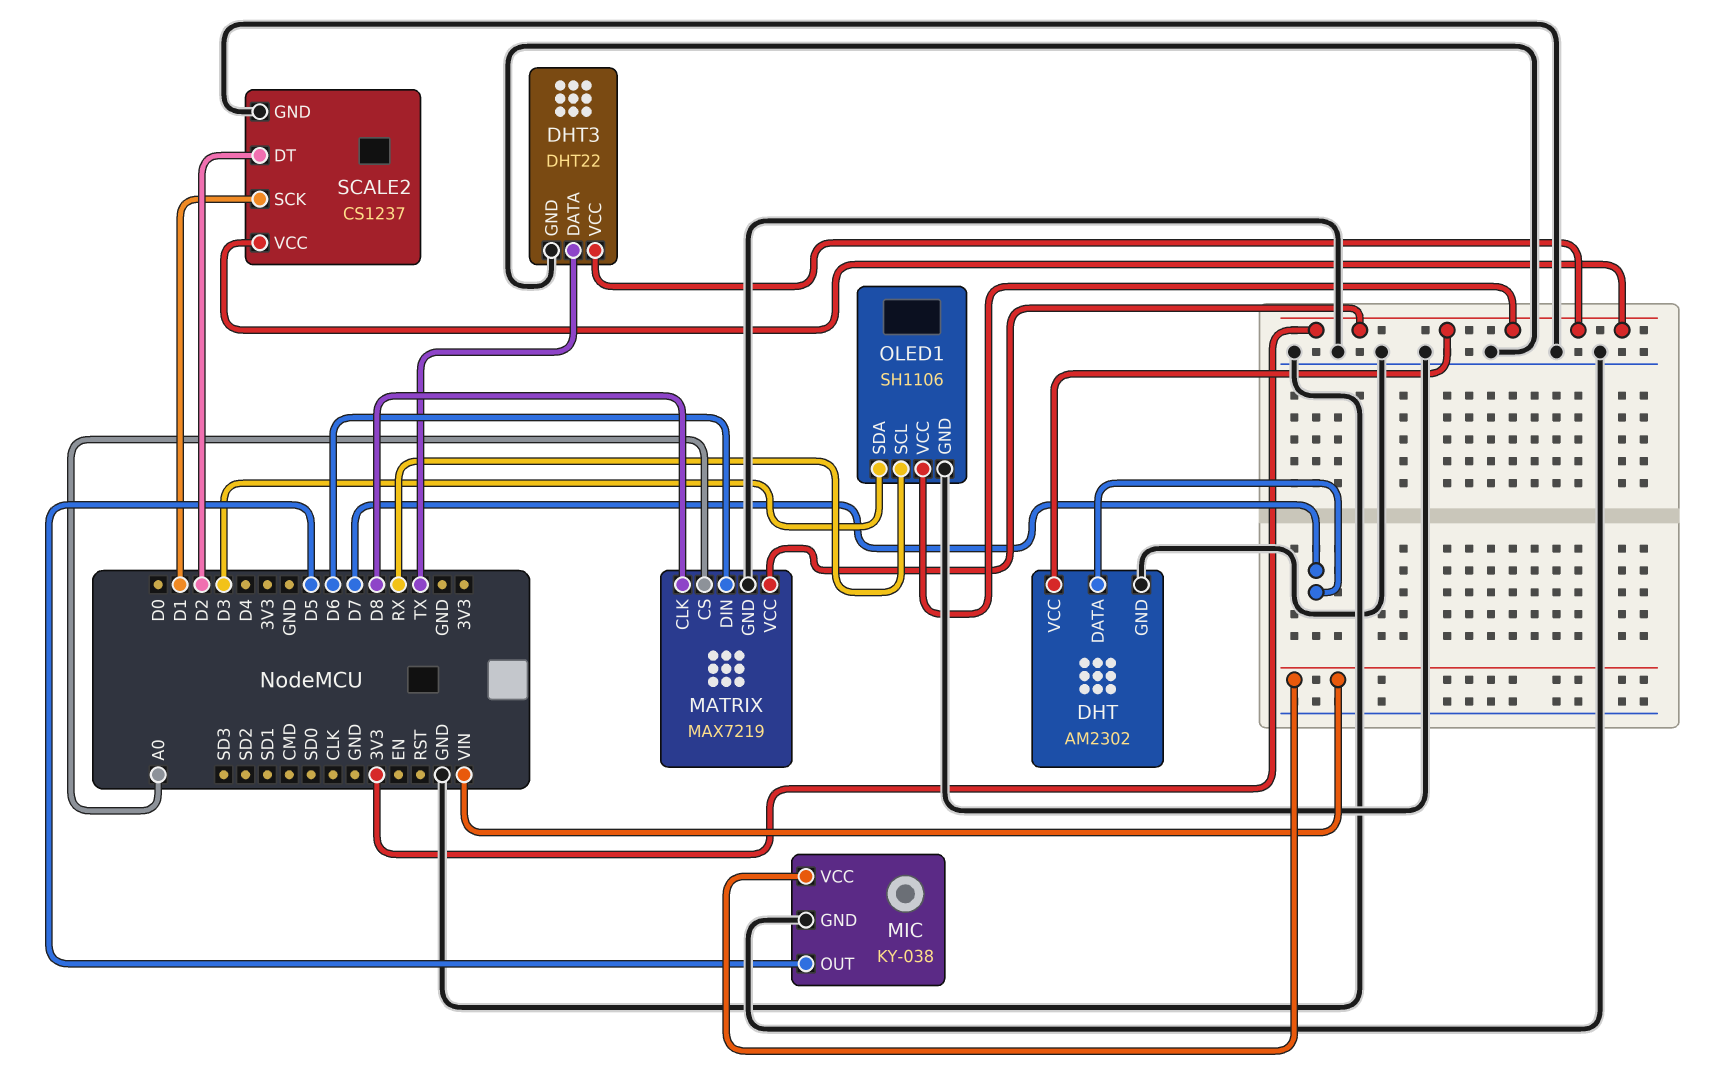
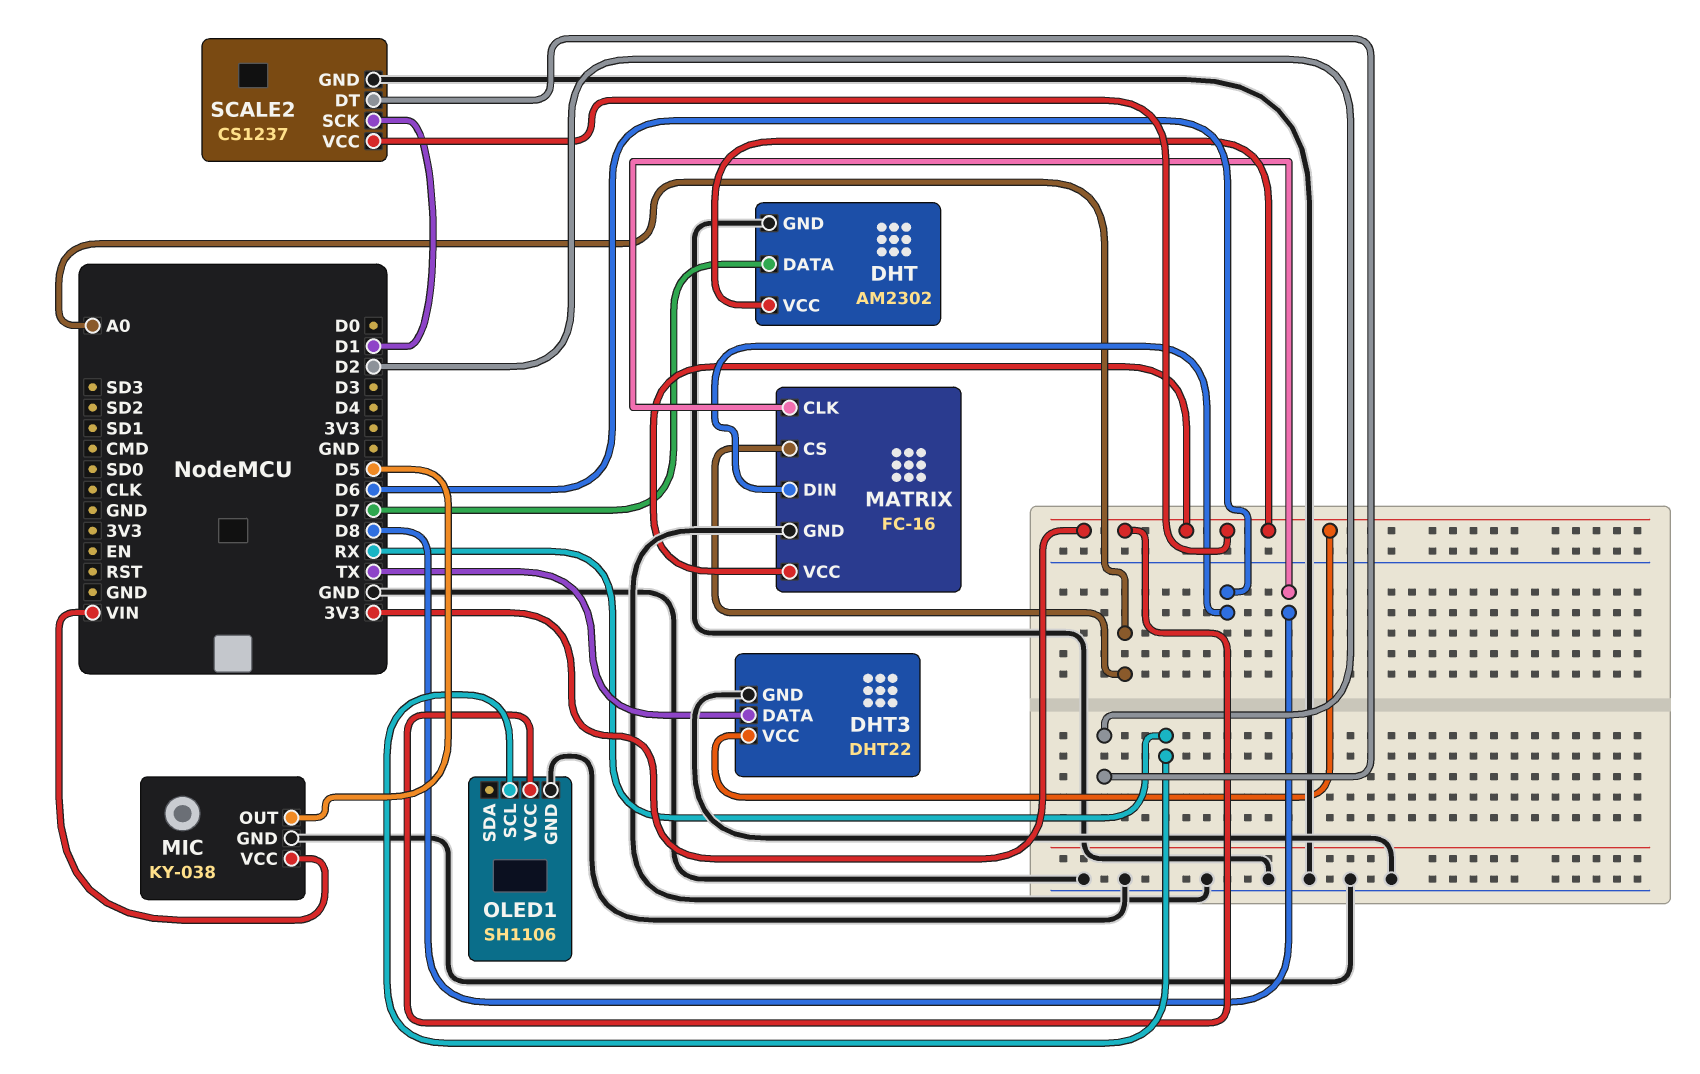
MATRIX: MAX7219 -> FC-16
OLED1 pin SDA: D3 -> none

